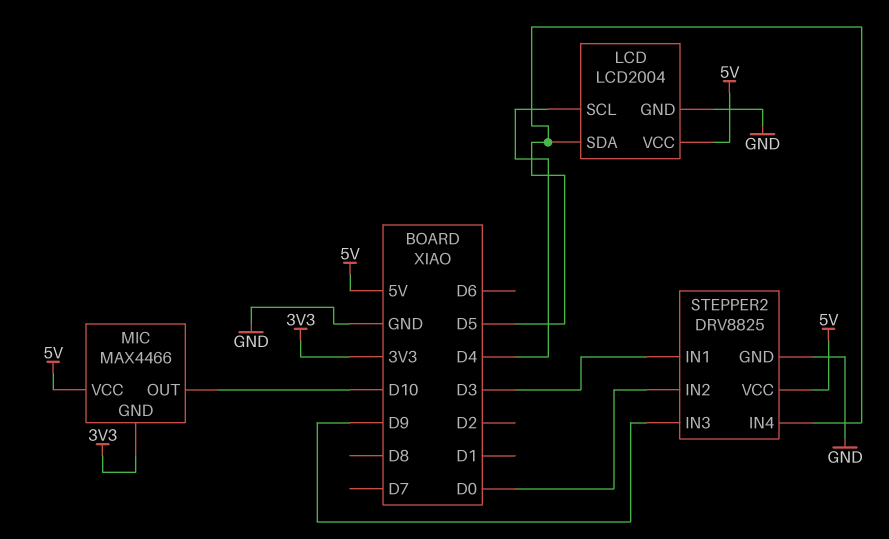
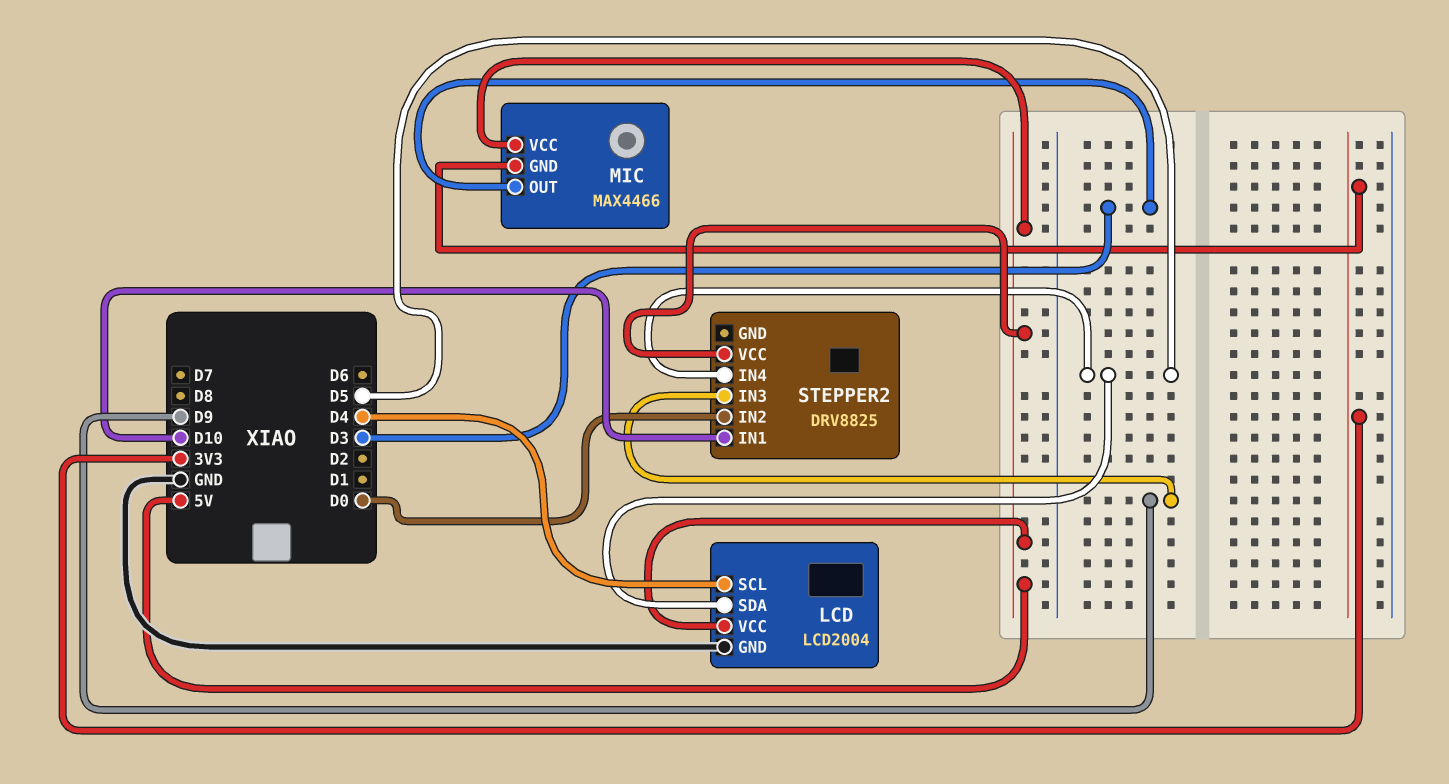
MIC pin OUT: D10 -> D3
STEPPER2 pin GND: GND -> none
STEPPER2 pin IN1: D3 -> D10

